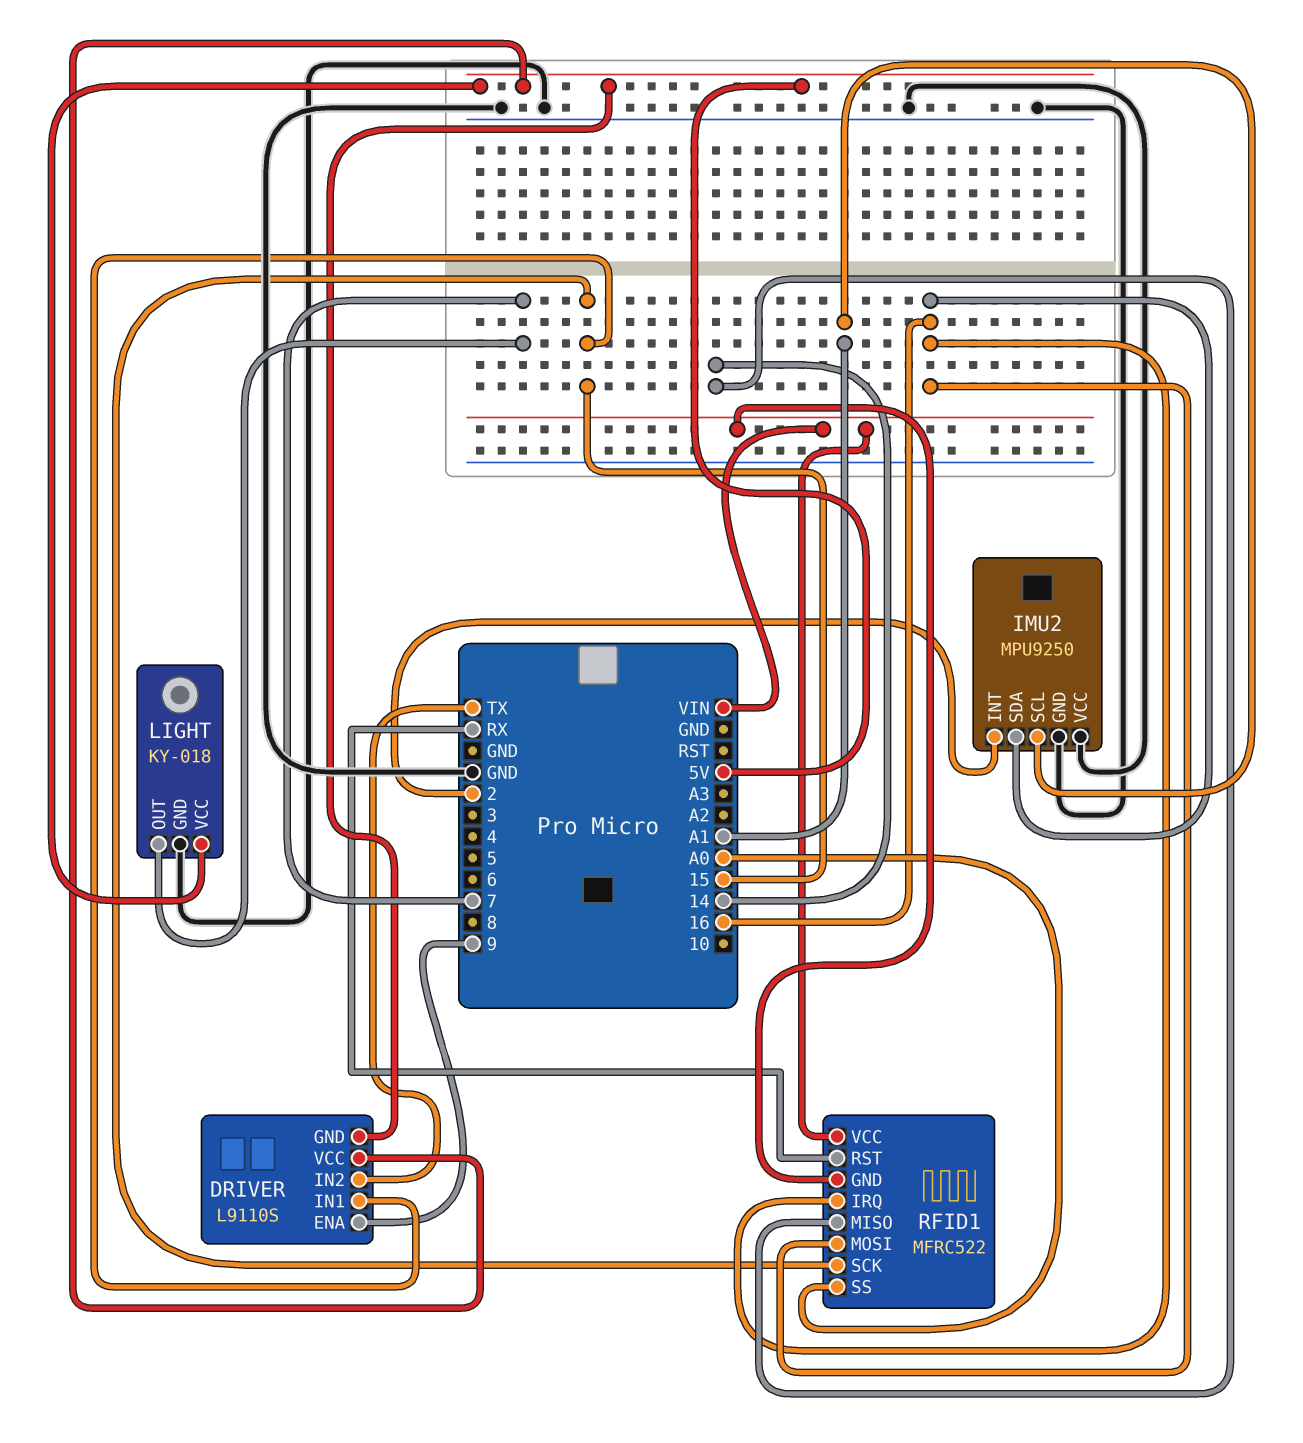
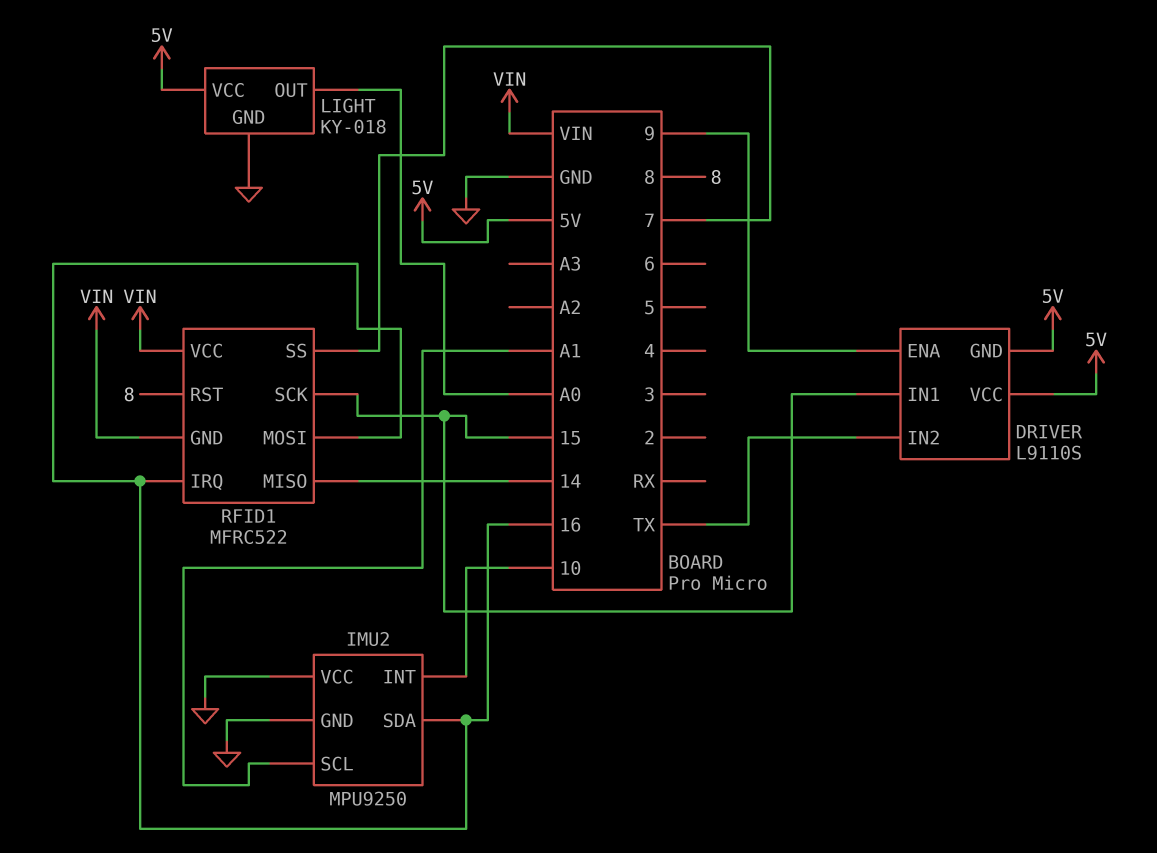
IMU2 pin INT: 2 -> 10
LIGHT pin OUT: 7 -> A0
RFID1 pin RST: RX -> 8
RFID1 pin SS: A0 -> 7

